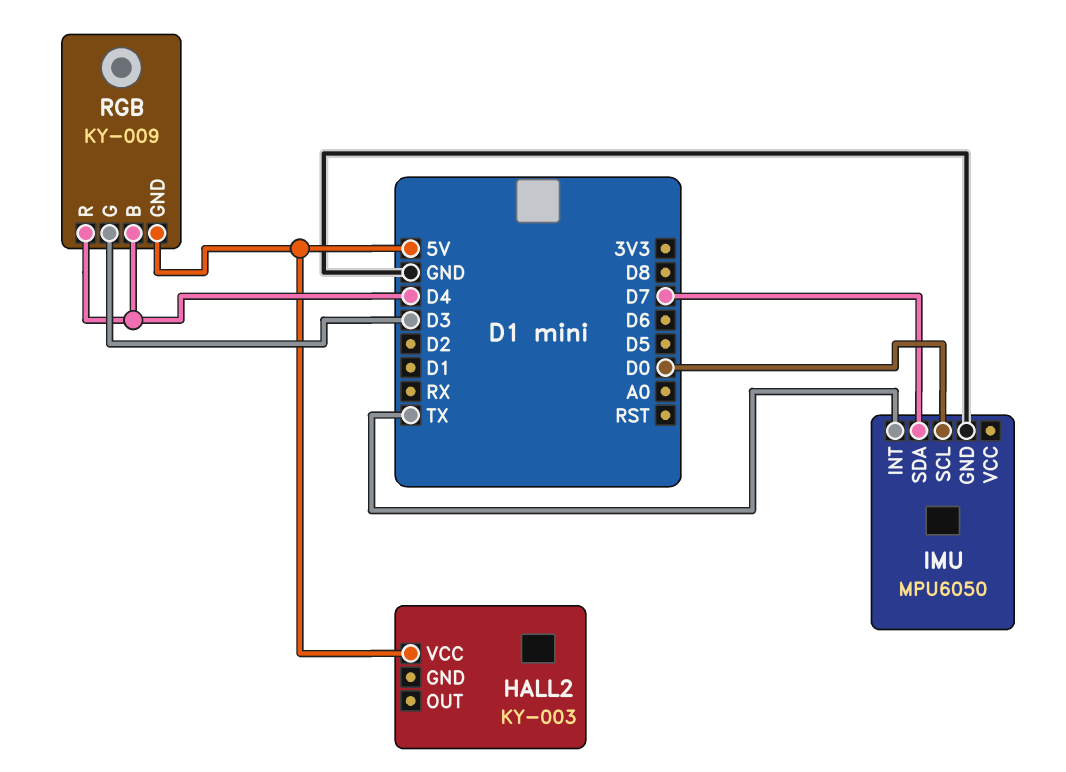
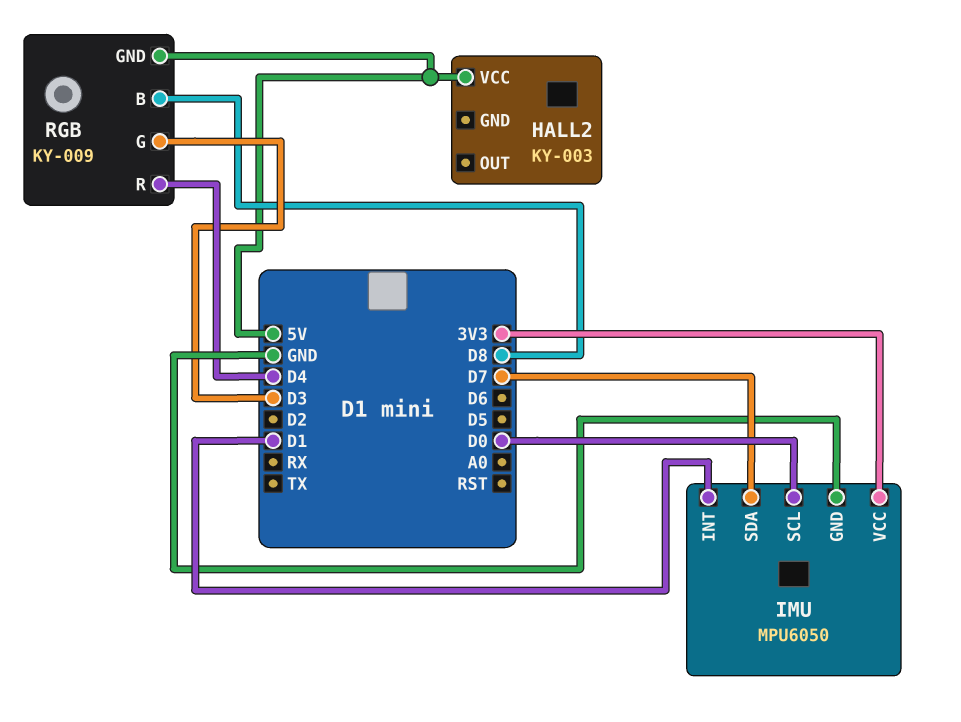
IMU pin INT: TX -> D1
IMU pin VCC: none -> 3V3
RGB pin B: D4 -> D8

